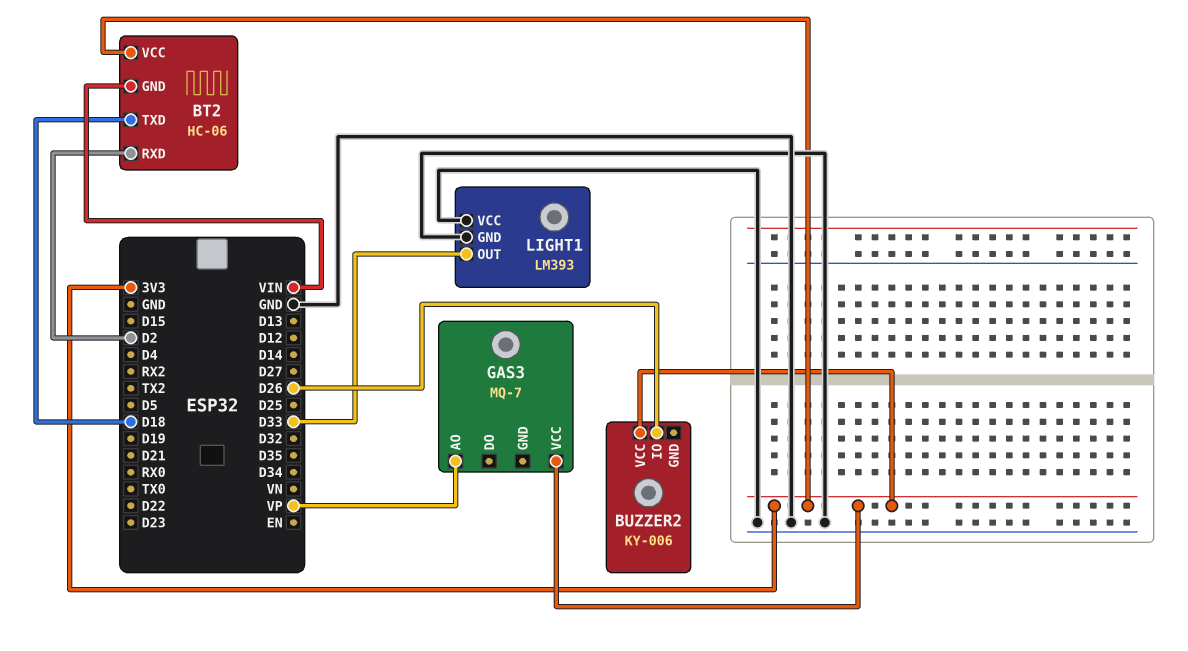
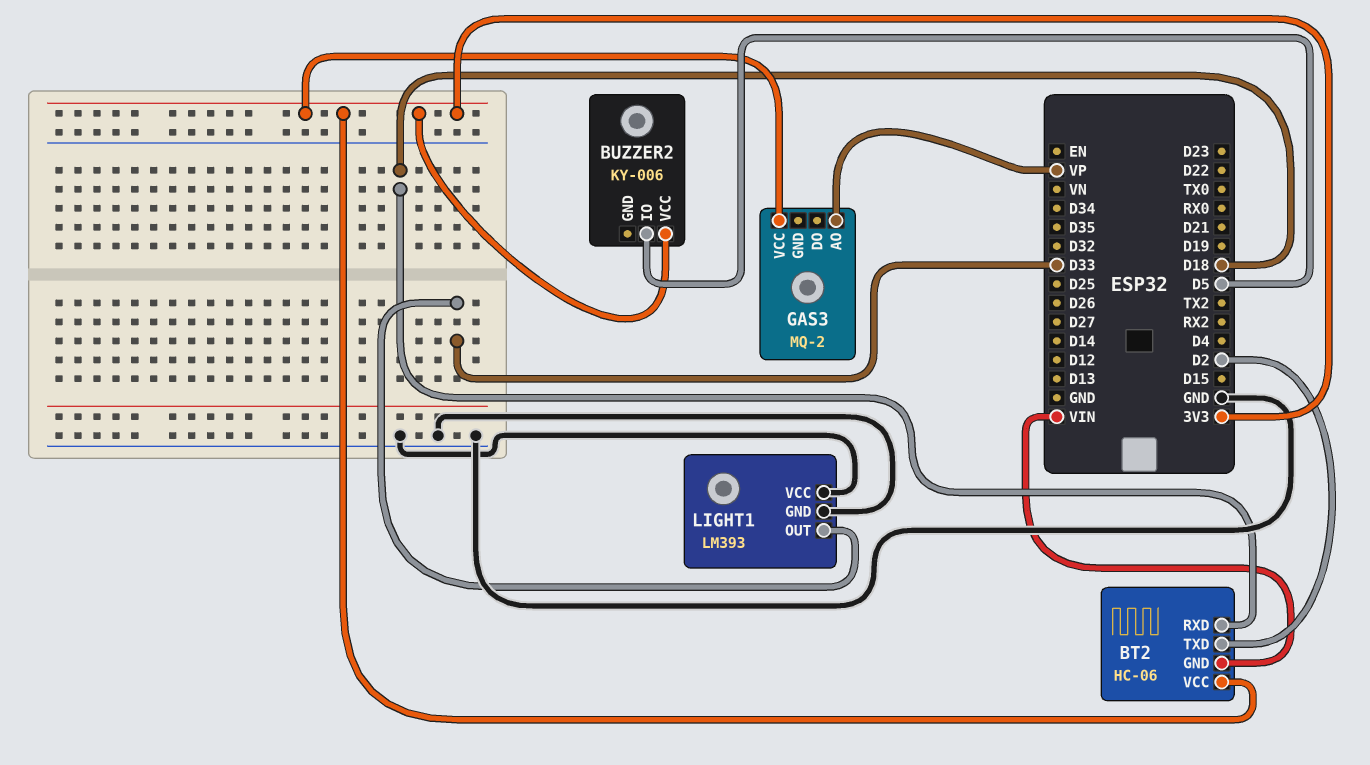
BT2 pin RXD: D2 -> D18
BT2 pin TXD: D18 -> D2
BUZZER2 pin IO: D26 -> D5
GAS3: MQ-7 -> MQ-2

